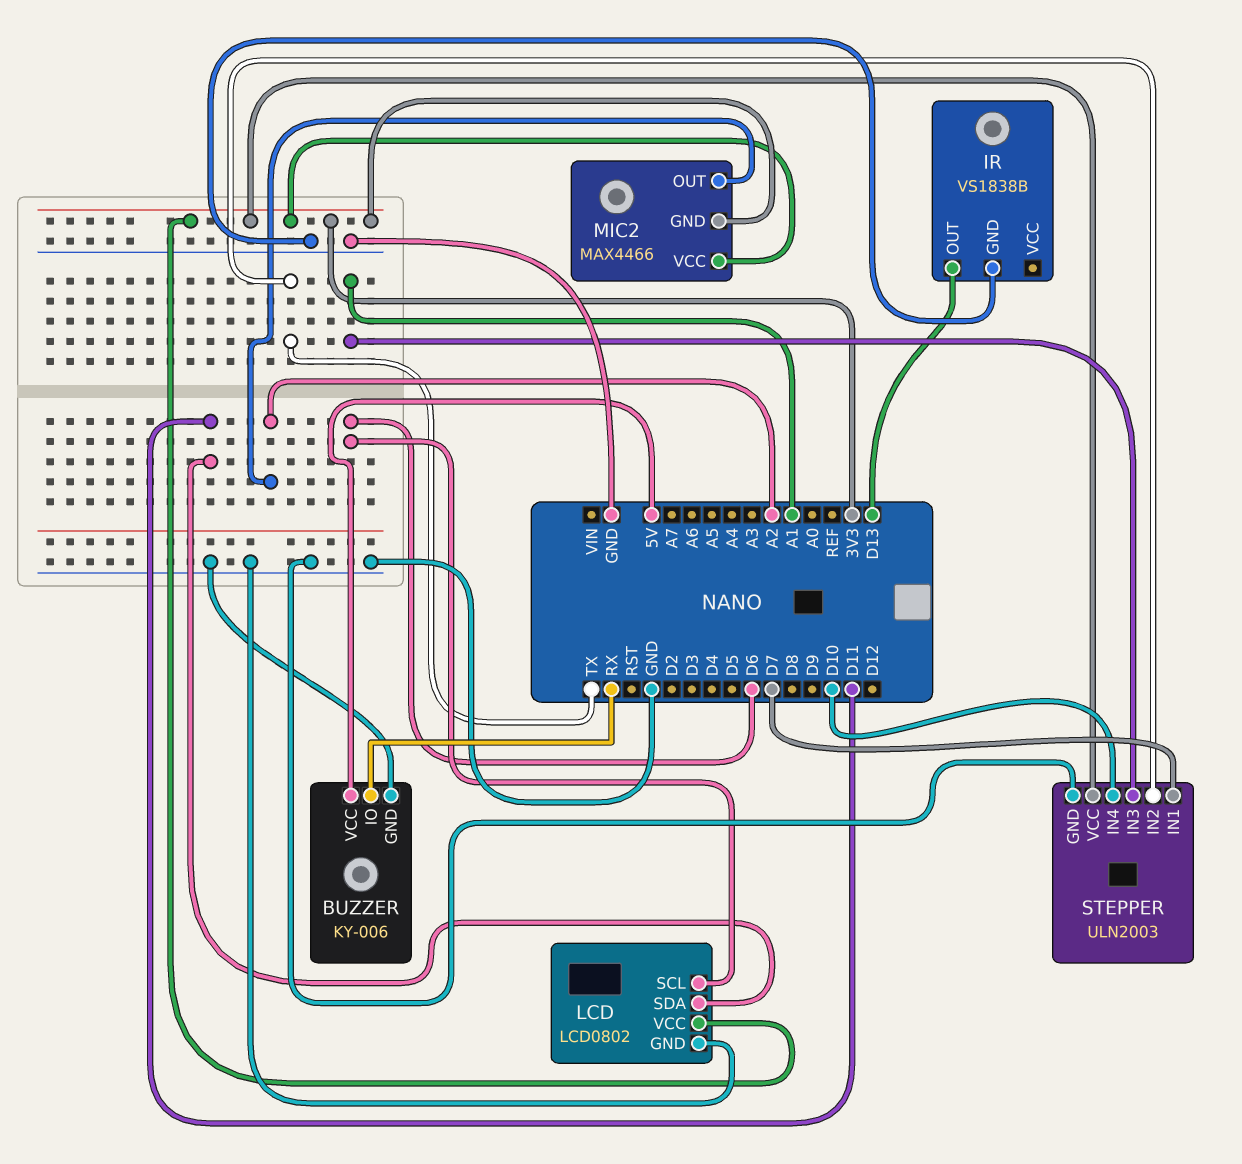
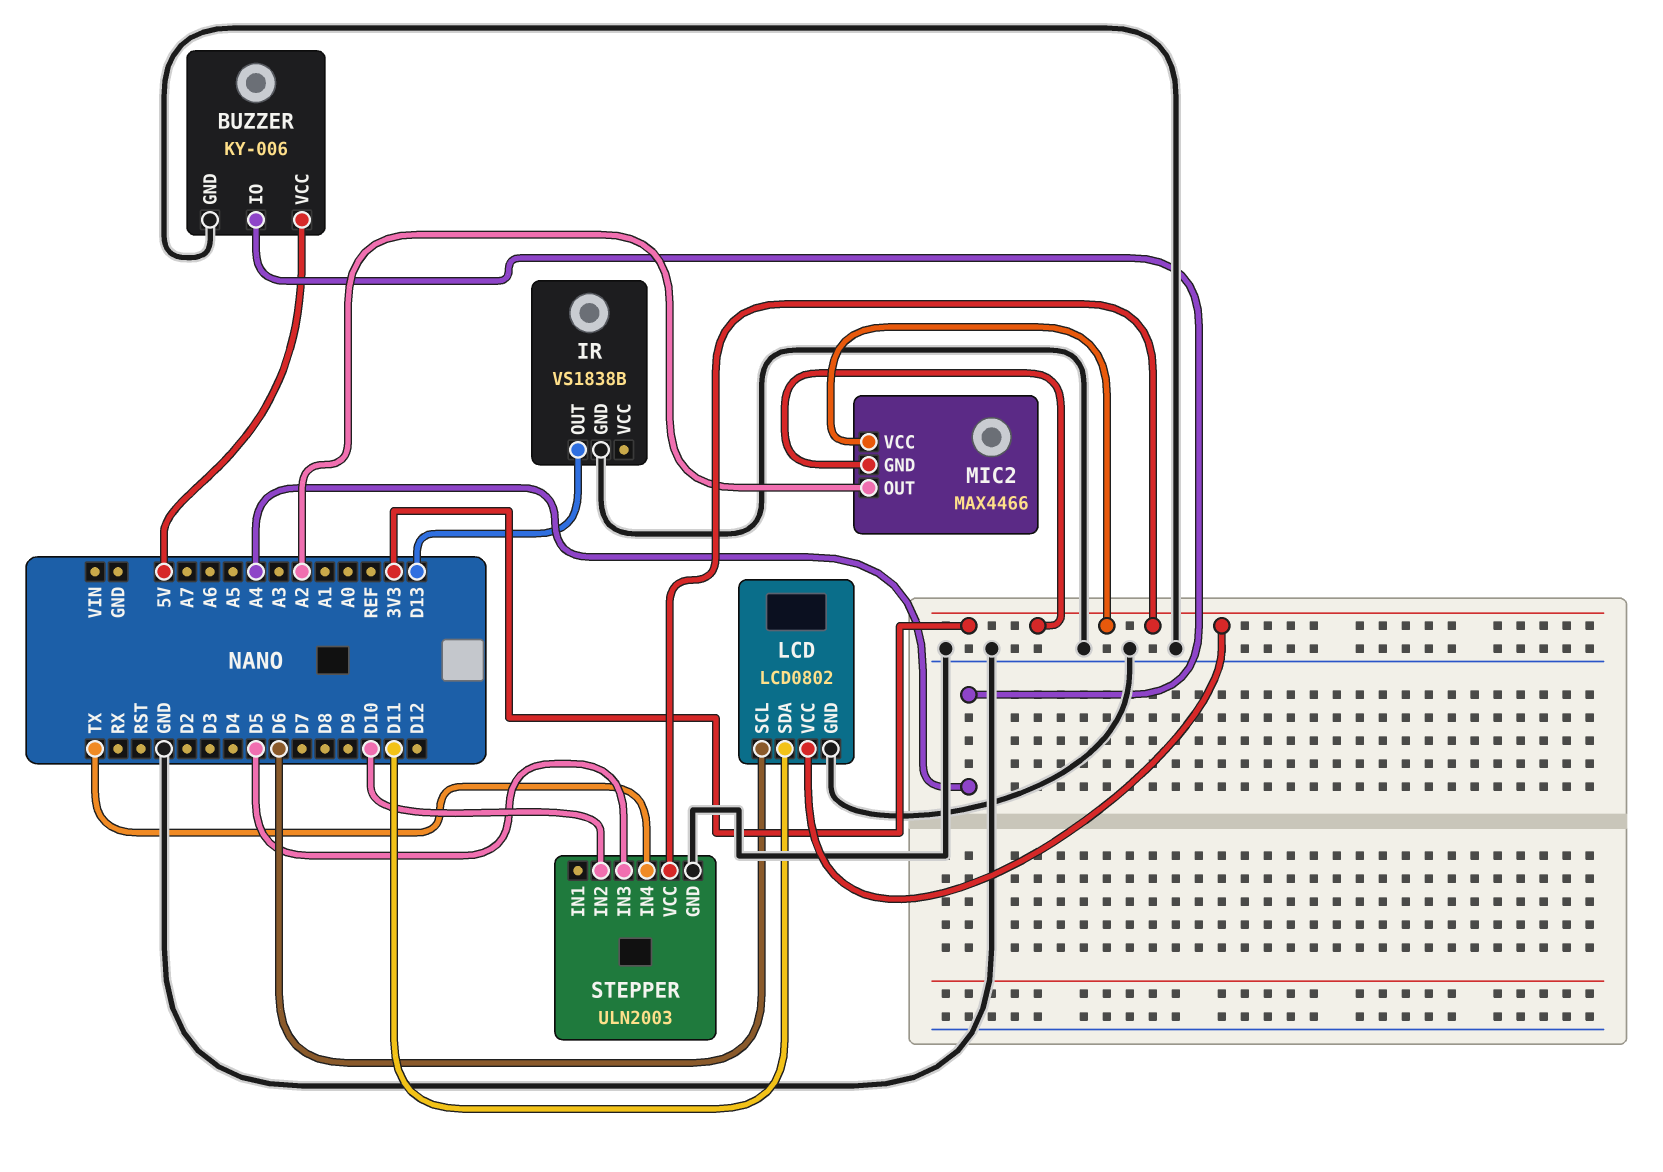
BUZZER pin IO: RX -> A4
STEPPER pin IN1: D7 -> none
STEPPER pin IN2: TX -> D10
STEPPER pin IN3: A1 -> D5
STEPPER pin IN4: D10 -> TX

